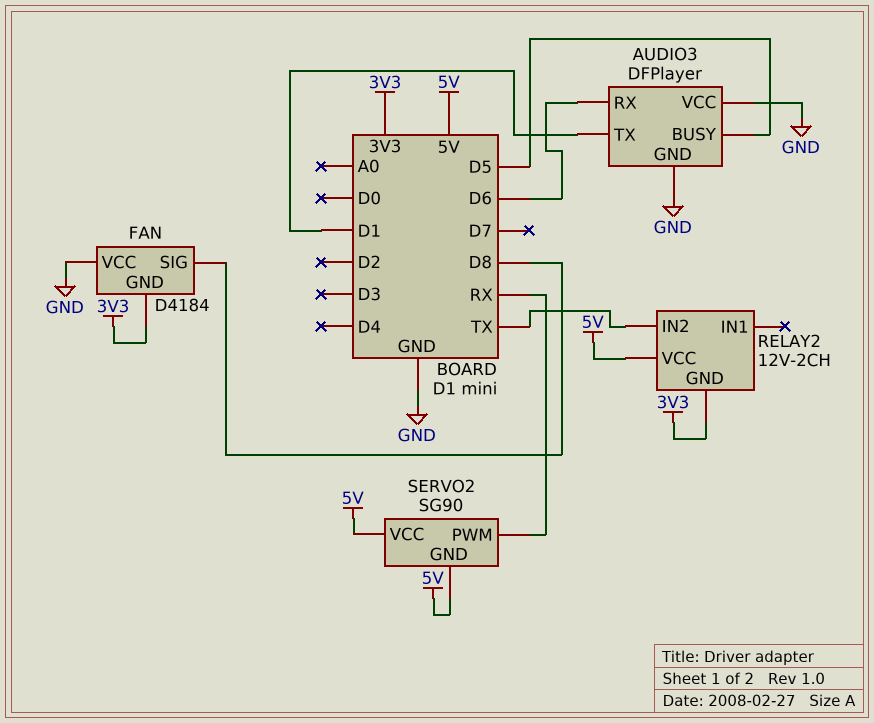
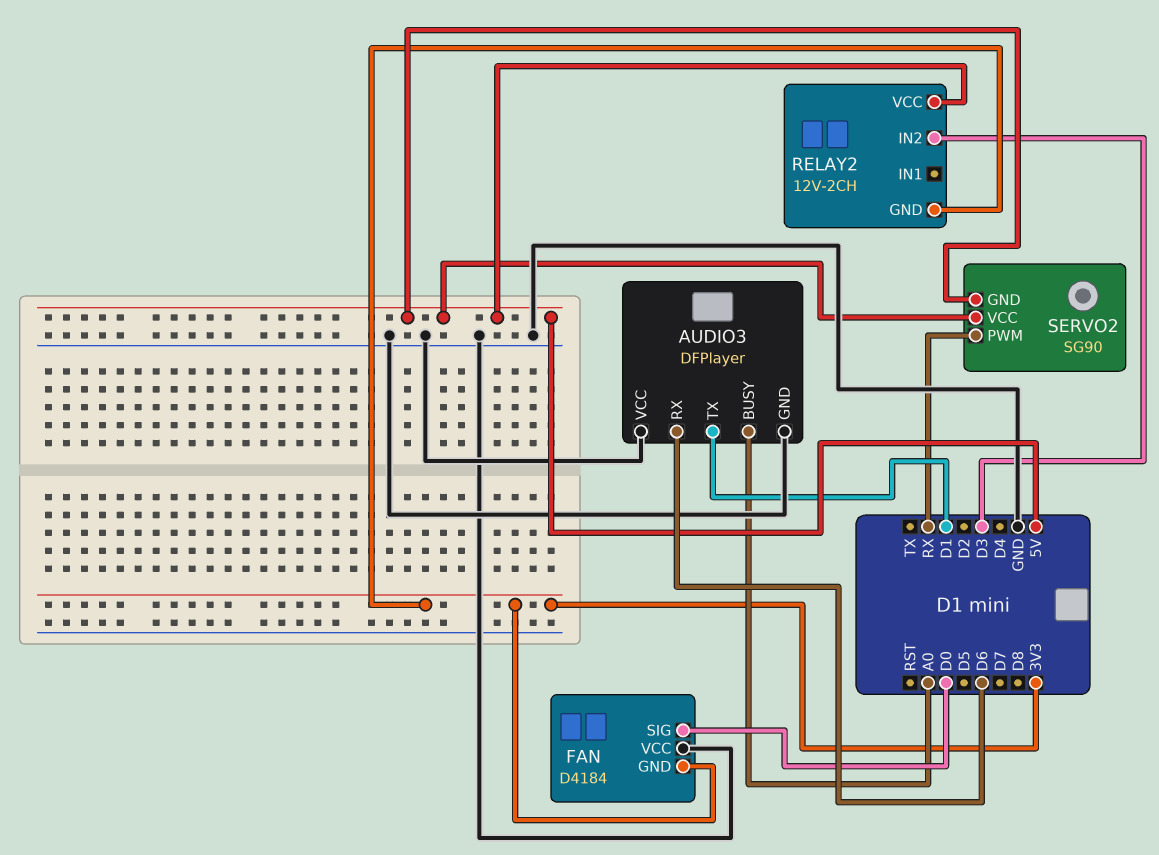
AUDIO3 pin BUSY: D5 -> A0
FAN pin SIG: D8 -> D0
RELAY2 pin IN2: TX -> D3

